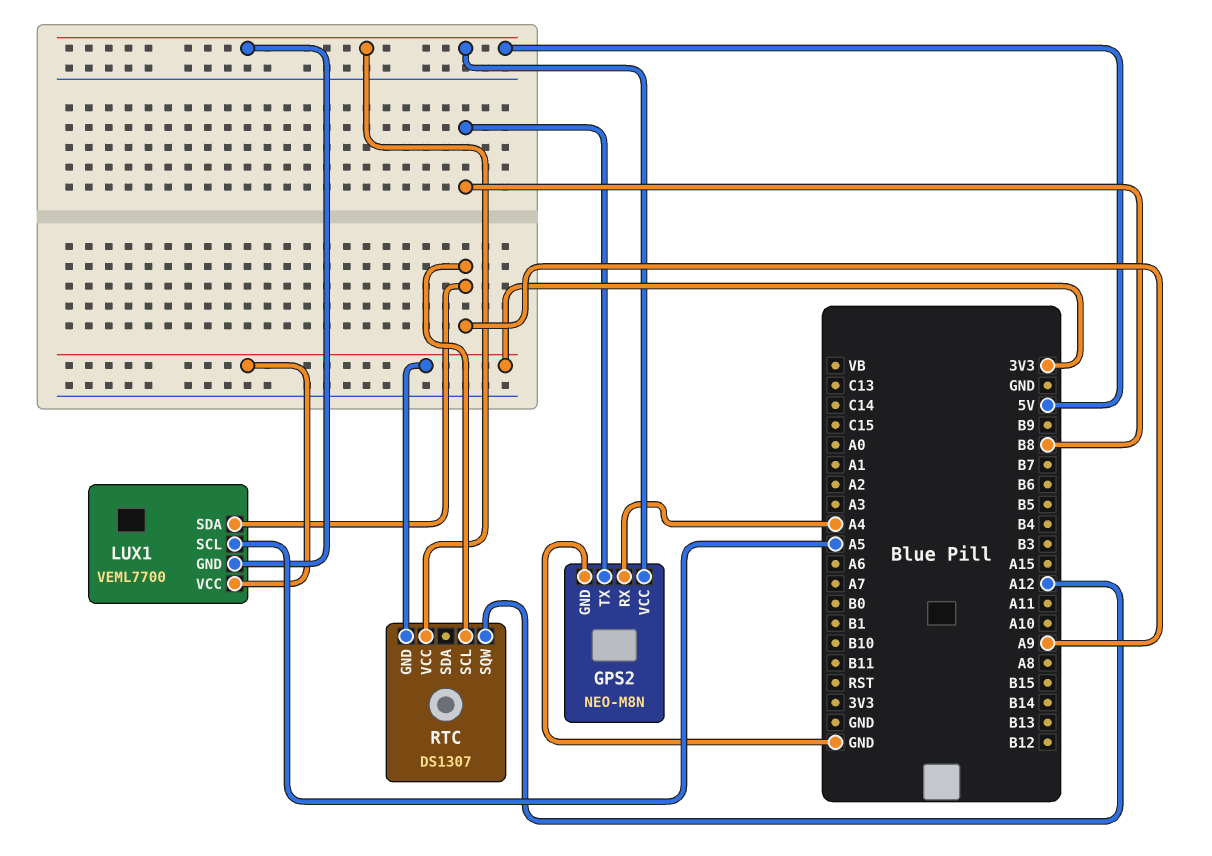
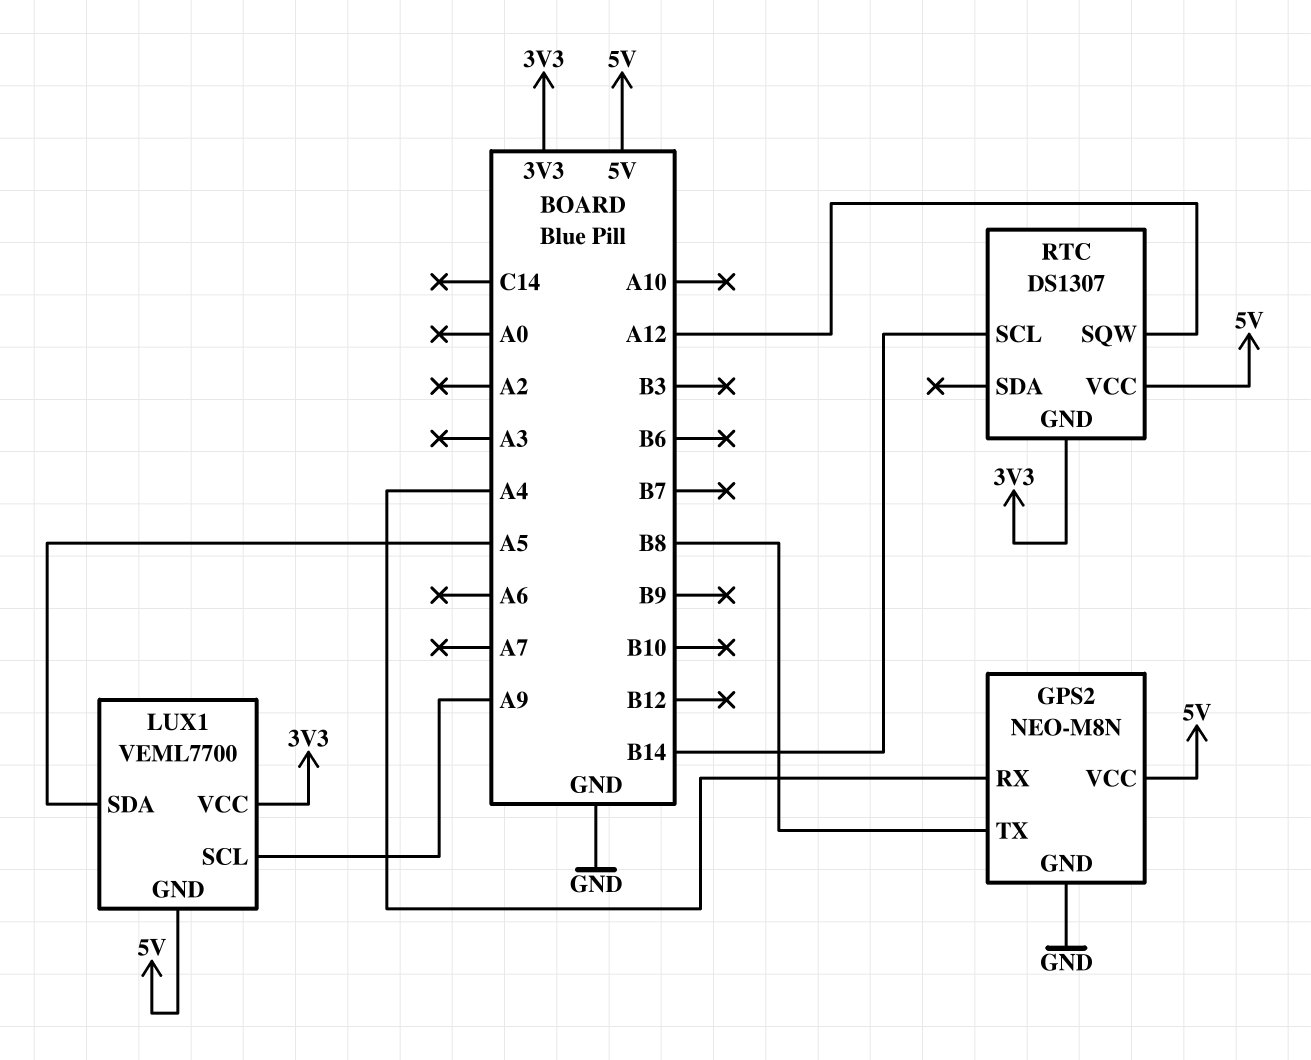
LUX1 pin SCL: A5 -> A9
LUX1 pin SDA: A9 -> A5
RTC pin SCL: A9 -> B14

